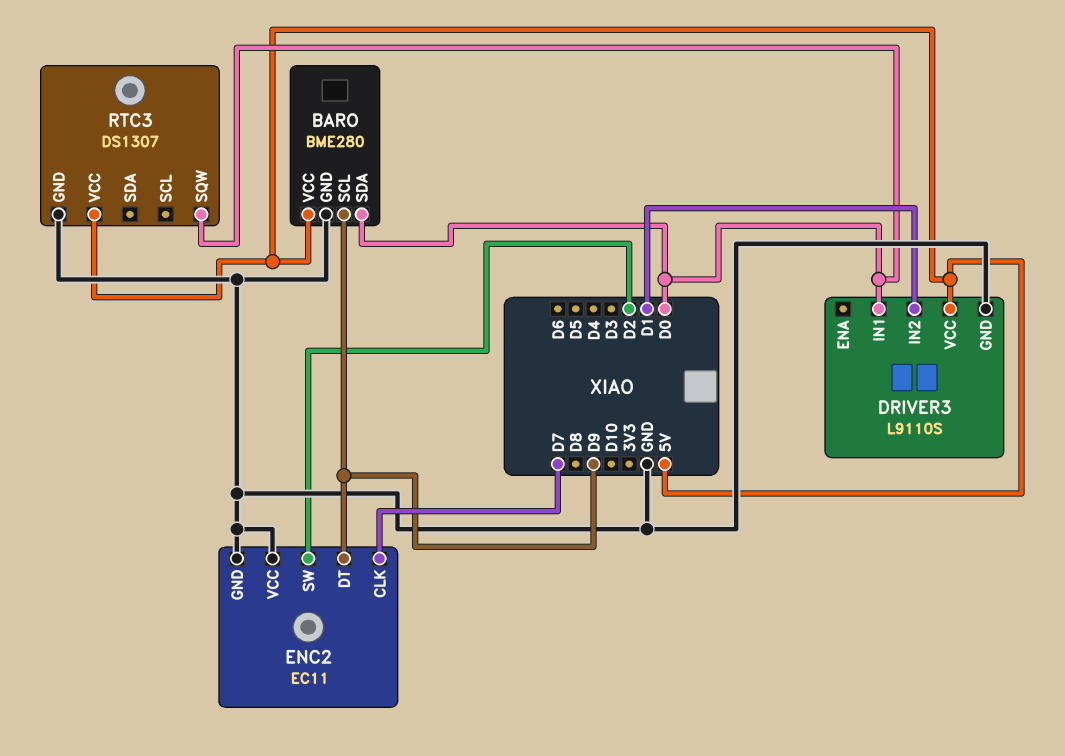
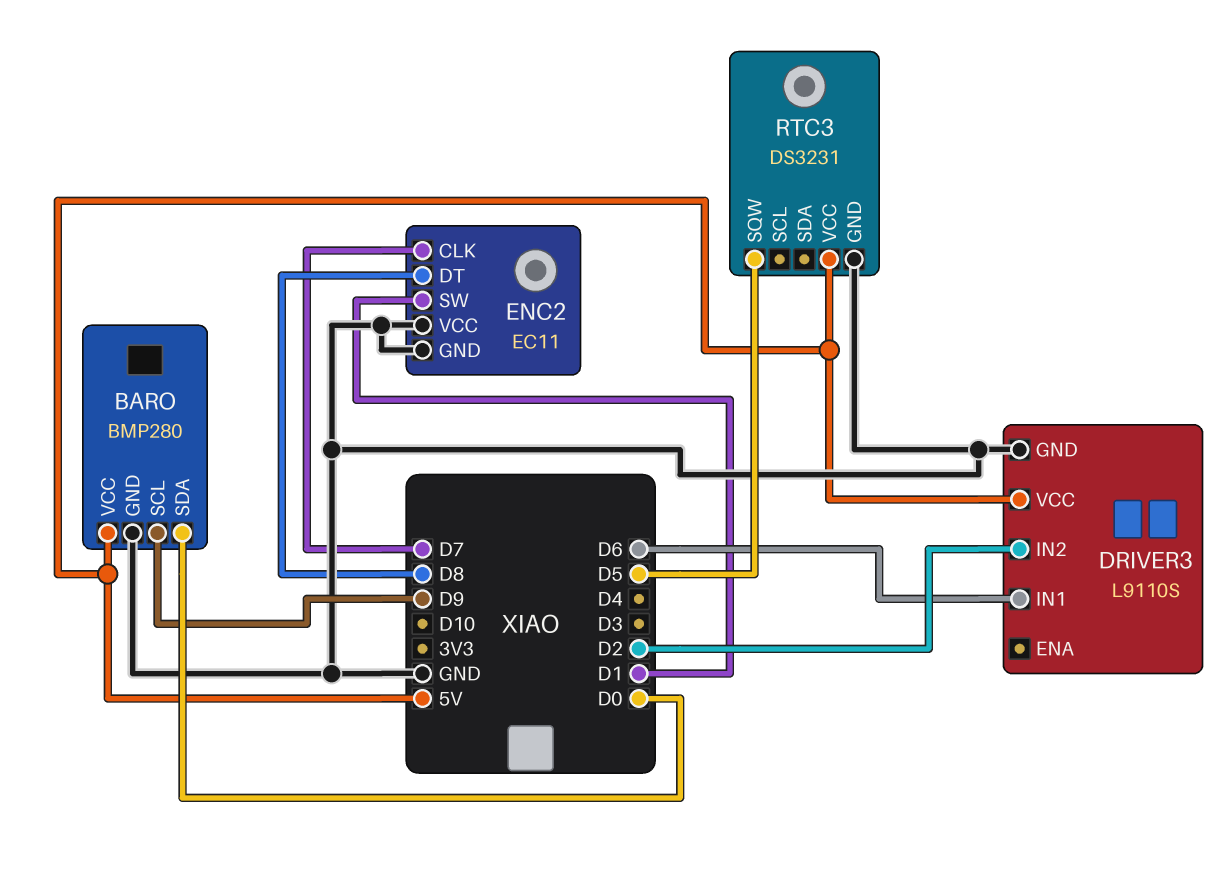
BARO: BME280 -> BMP280
DRIVER3 pin IN1: D0 -> D6
DRIVER3 pin IN2: D1 -> D2
ENC2 pin DT: D9 -> D8
ENC2 pin SW: D2 -> D1
RTC3: DS1307 -> DS3231
RTC3 pin SQW: D0 -> D5

